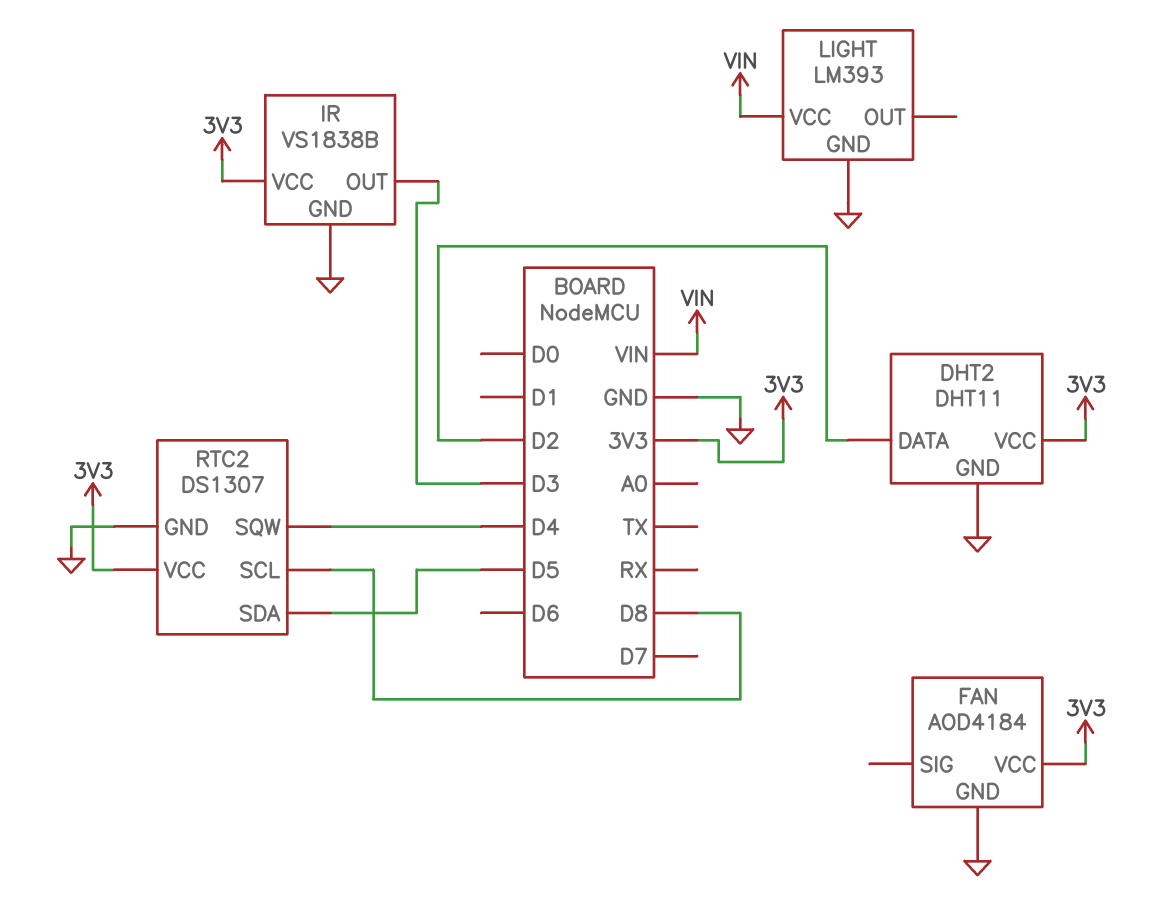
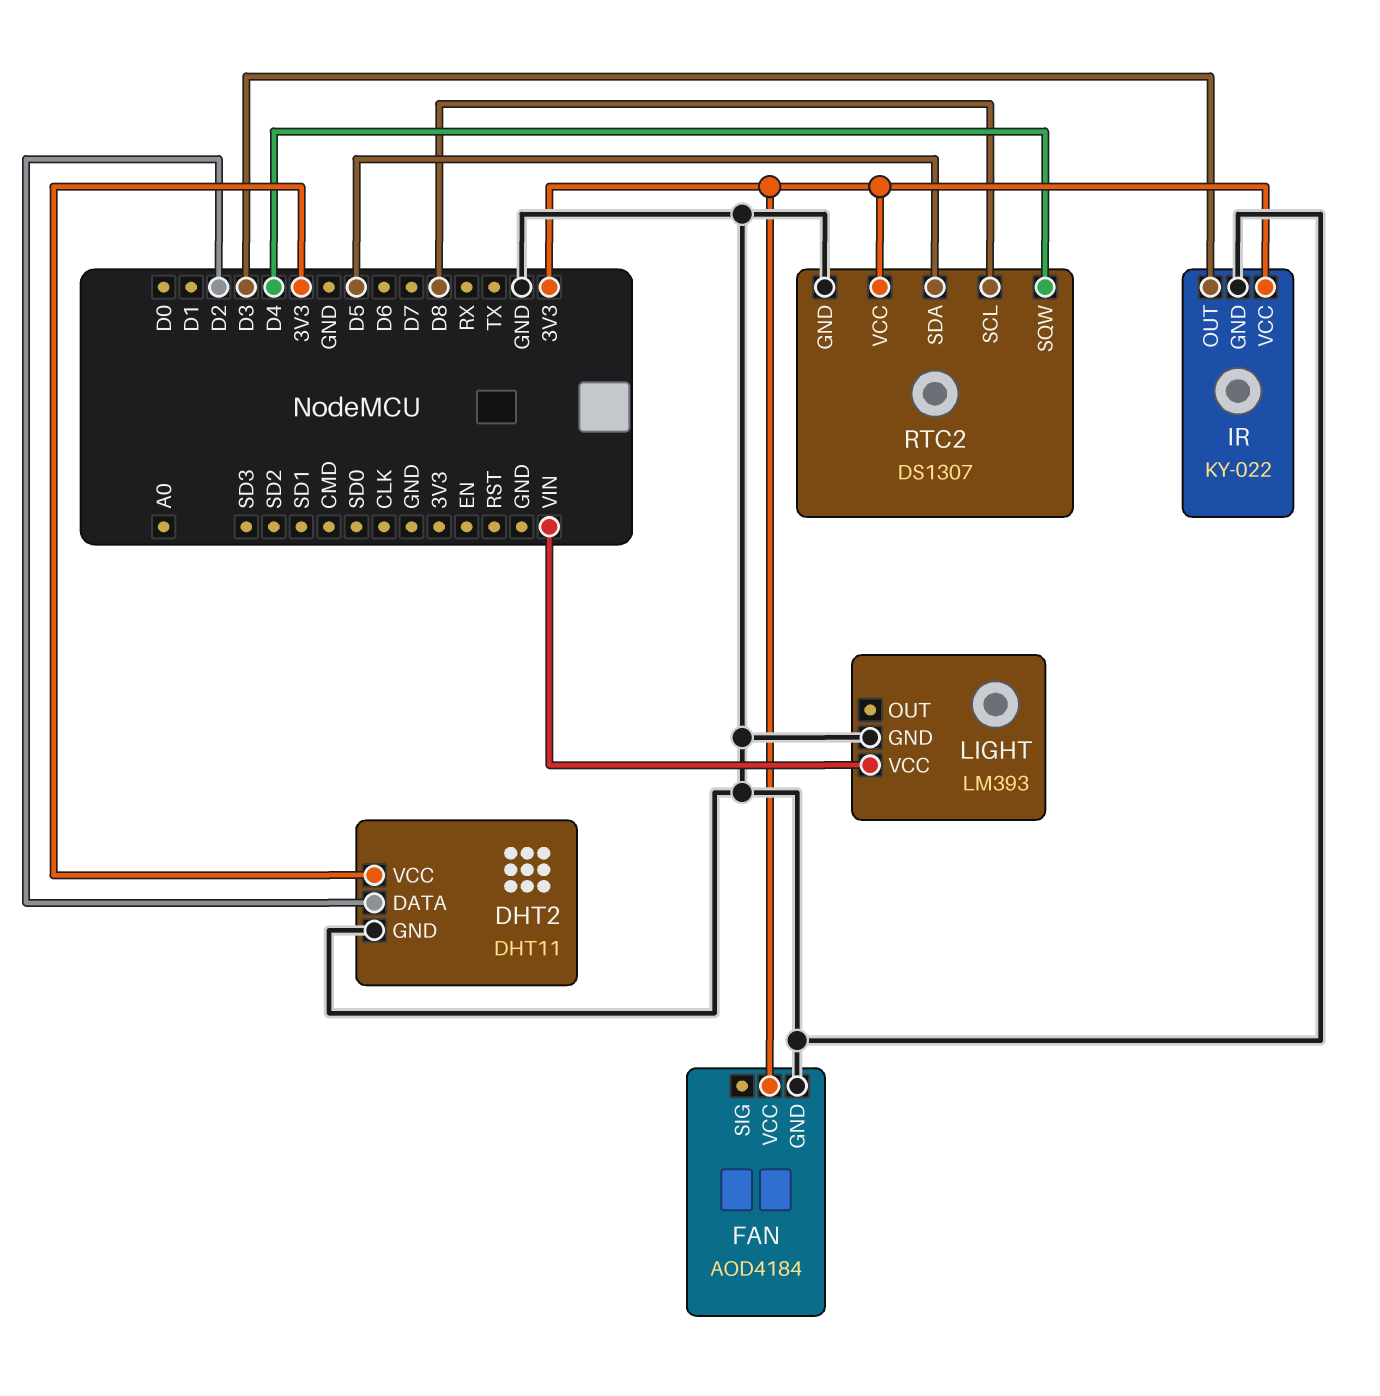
IR: VS1838B -> KY-022

